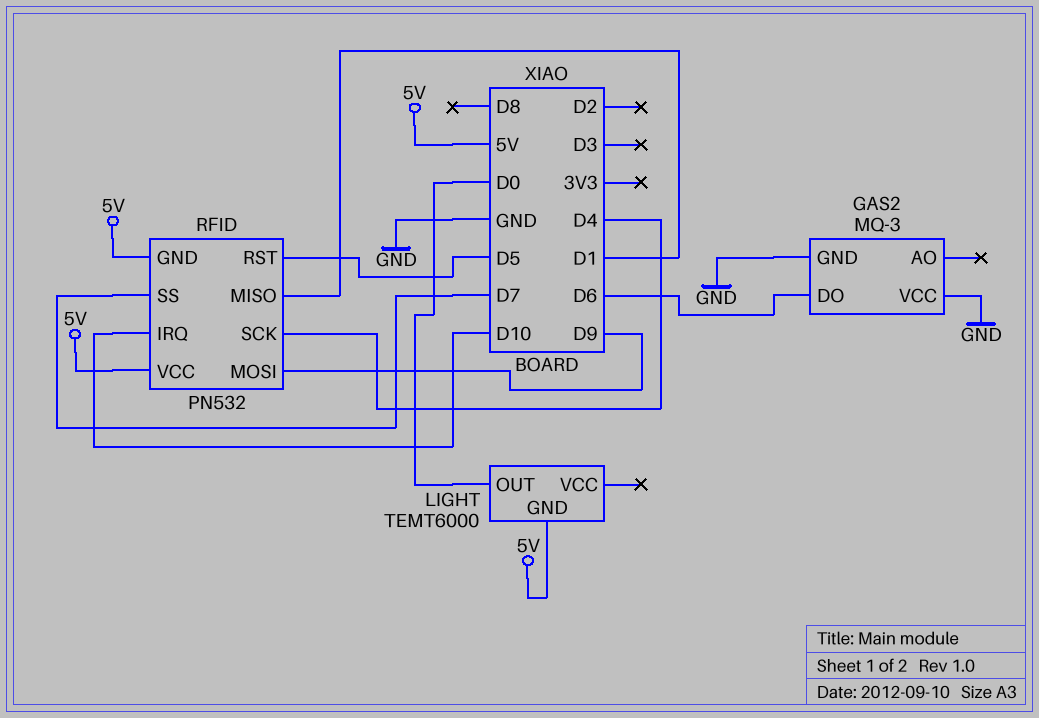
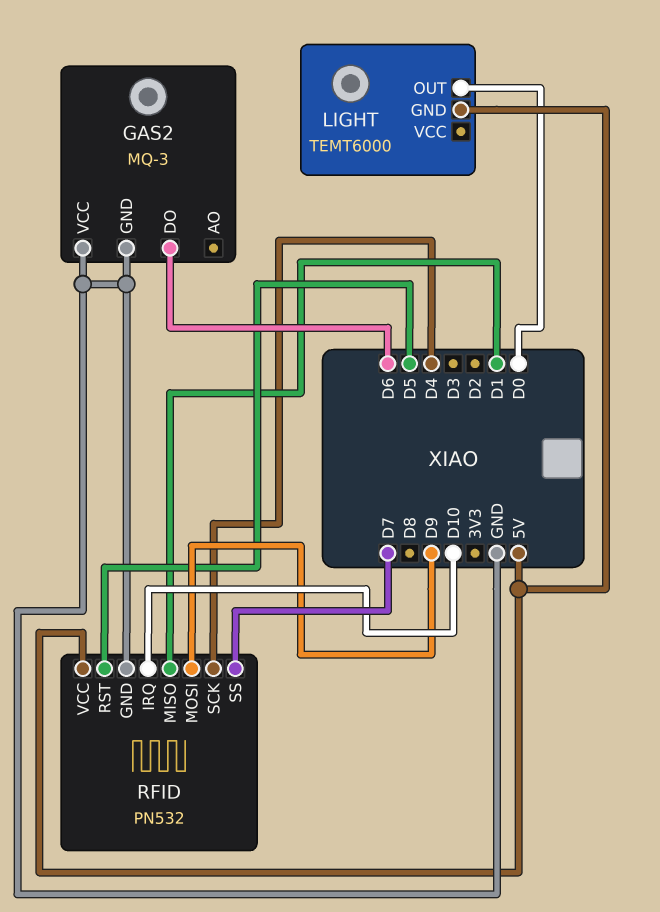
RFID pin GND: 5V -> GND

